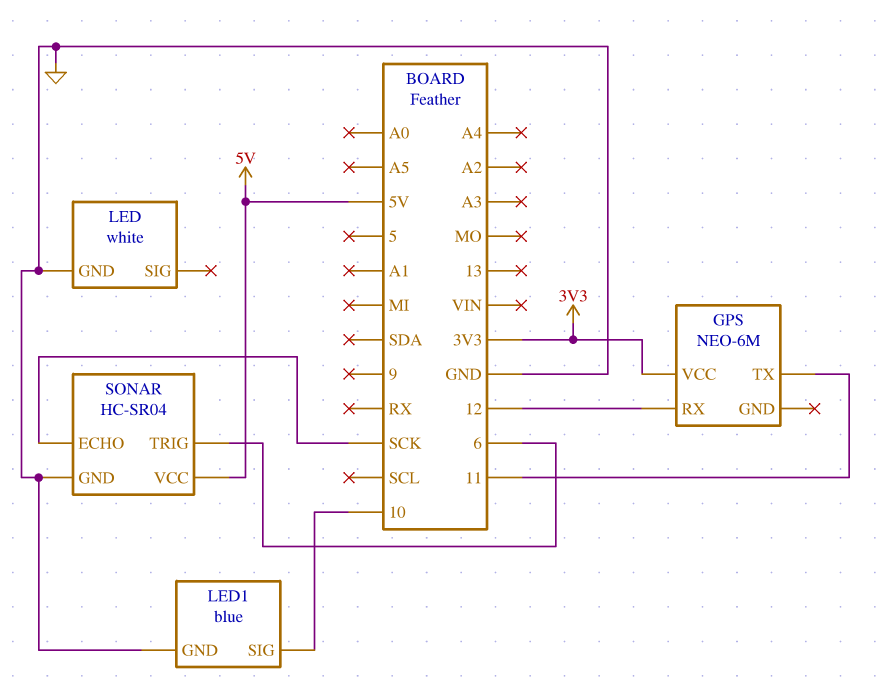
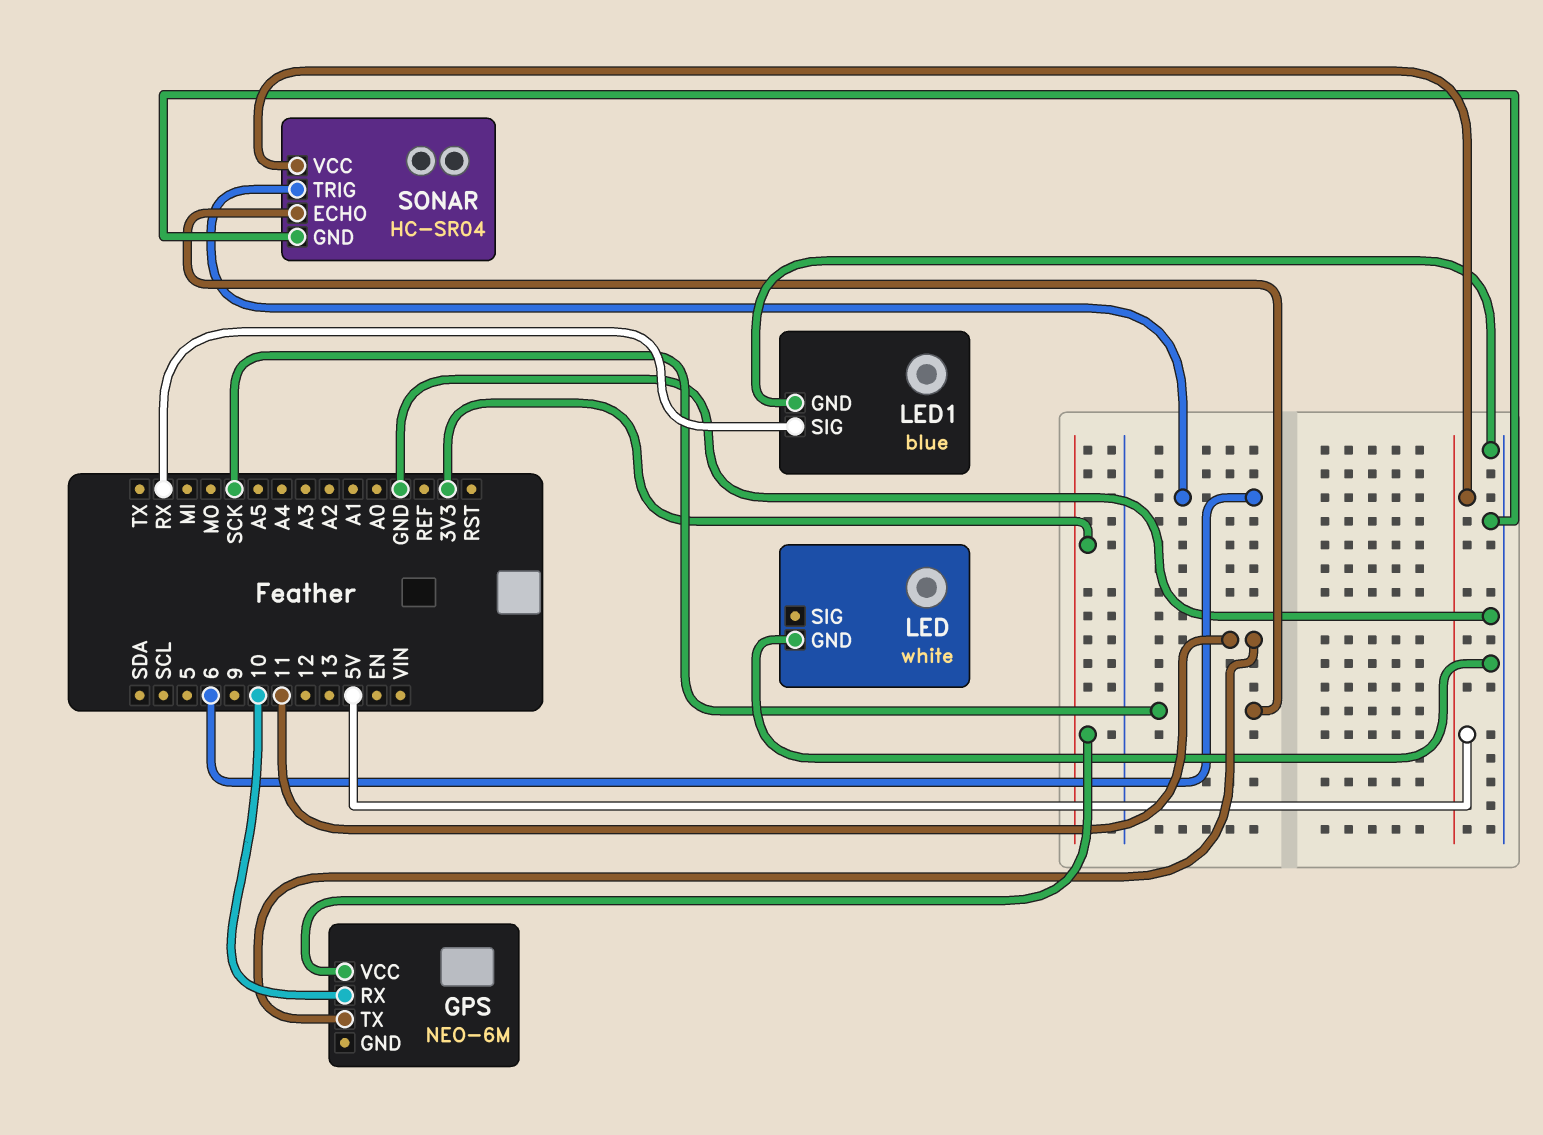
GPS pin RX: 12 -> 10
LED1 pin SIG: 10 -> RX

